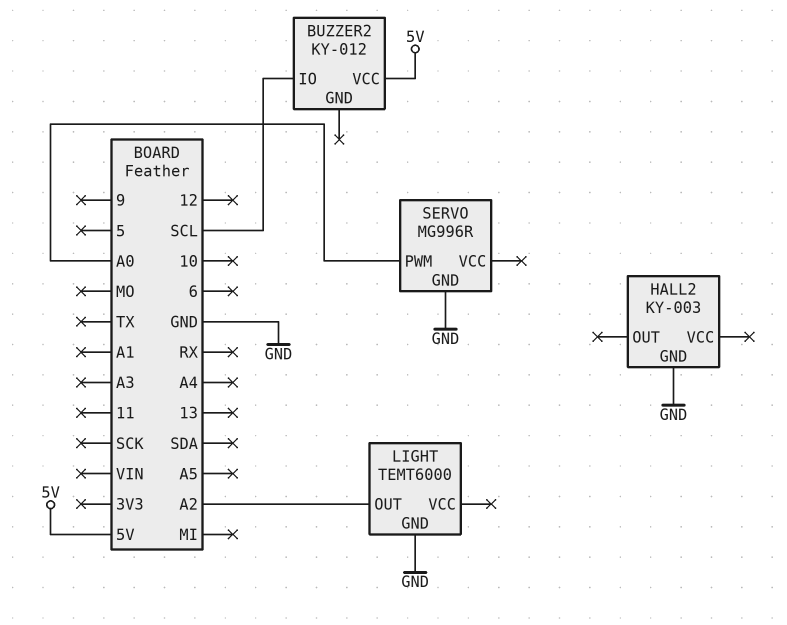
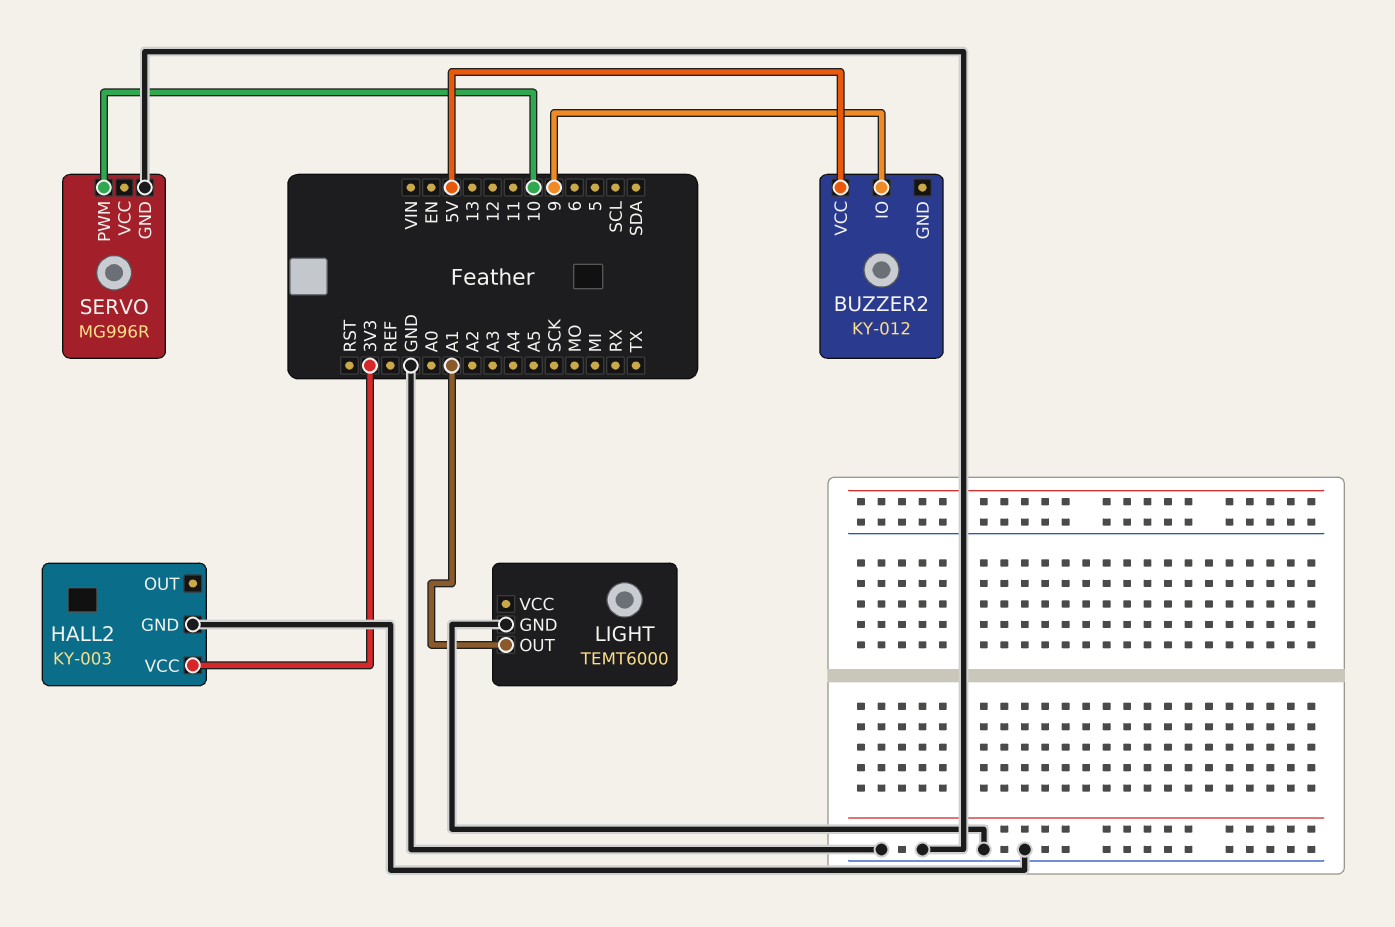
BUZZER2 pin IO: SCL -> 9
HALL2 pin VCC: none -> 3V3
LIGHT pin OUT: A2 -> A1
SERVO pin PWM: A0 -> 10

